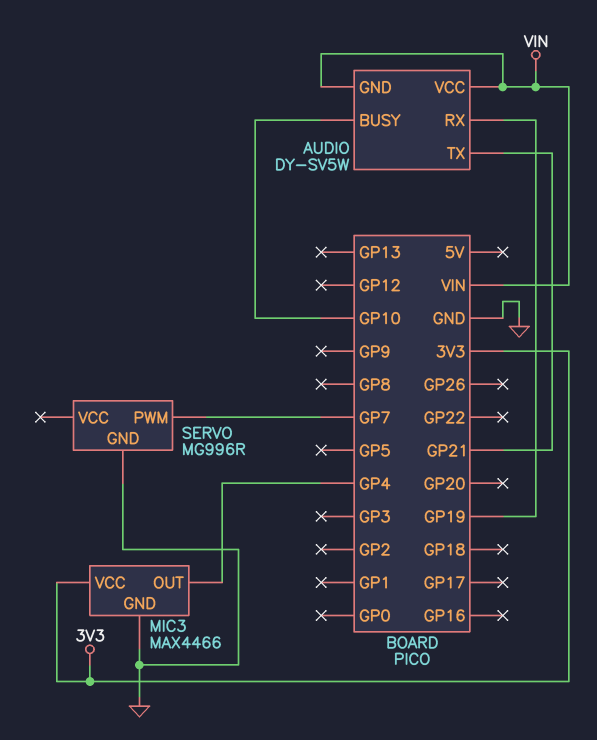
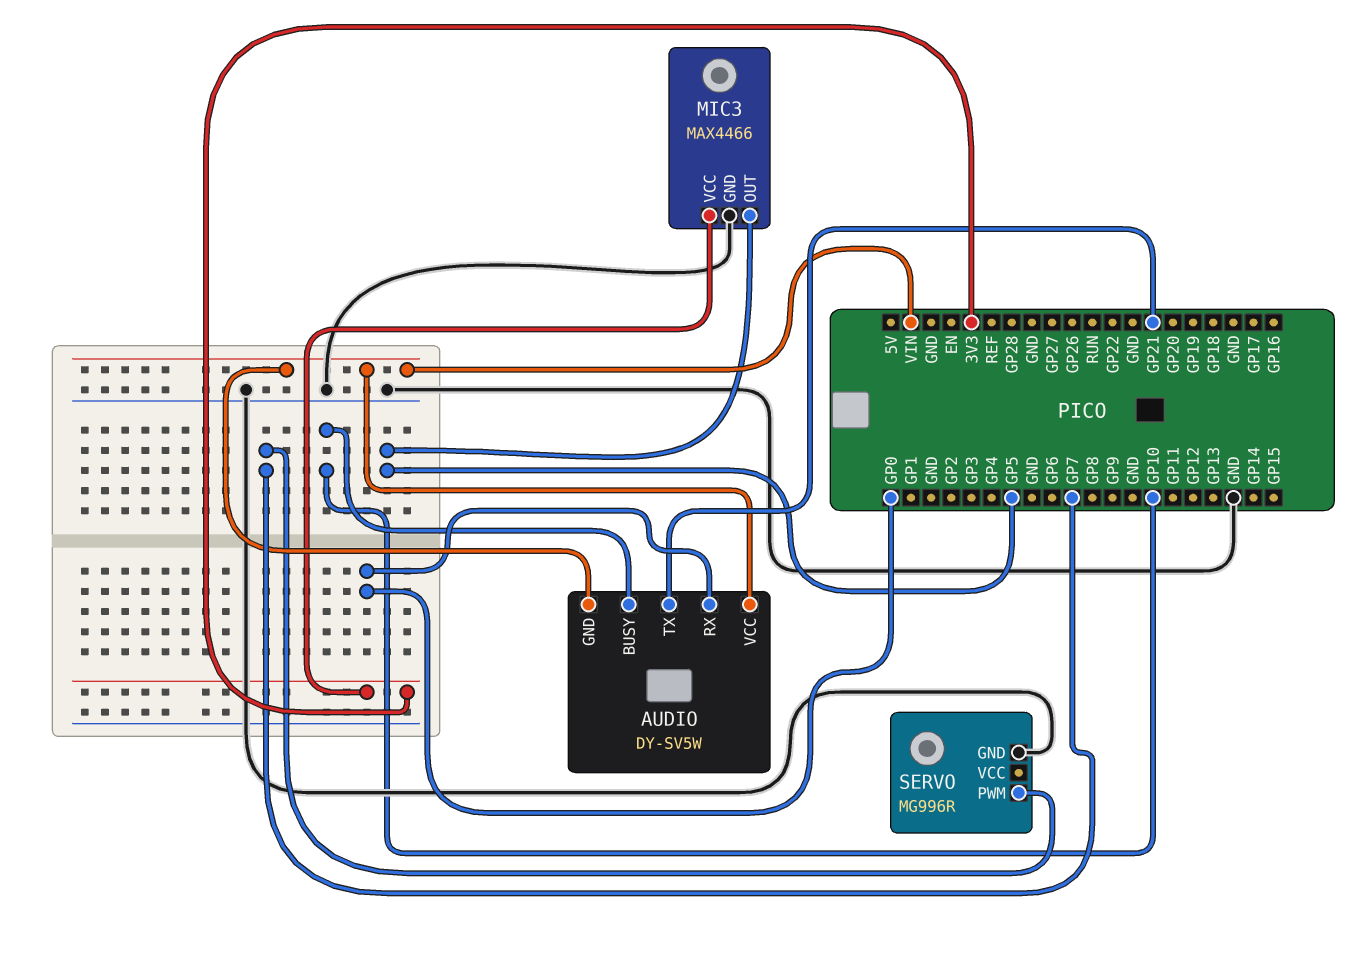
AUDIO pin RX: GP19 -> GP0
MIC3 pin OUT: GP4 -> GP5

